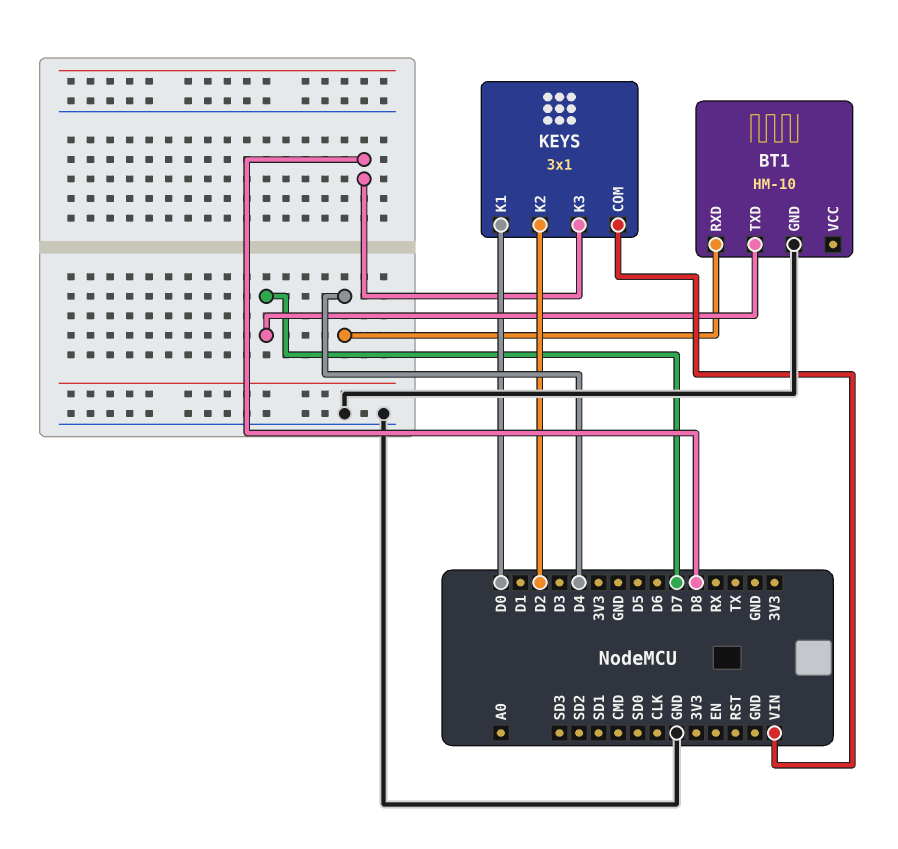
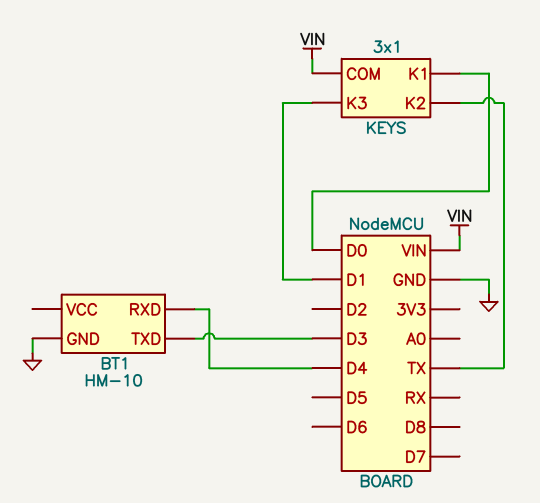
BT1 pin TXD: D7 -> D3
KEYS pin K2: D2 -> TX
KEYS pin K3: D8 -> D1

